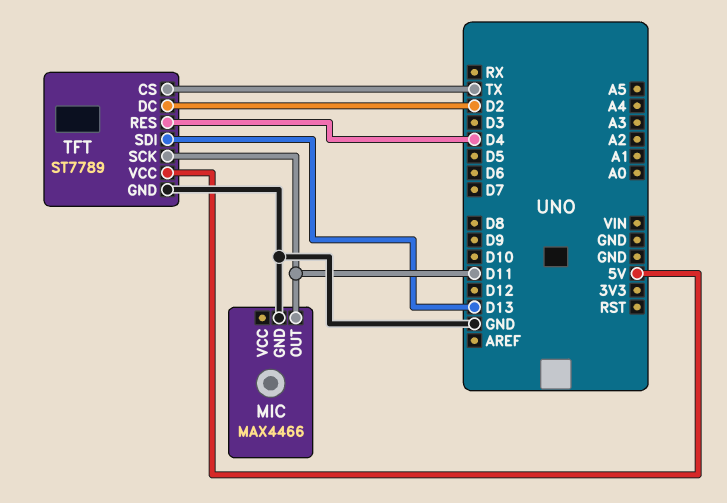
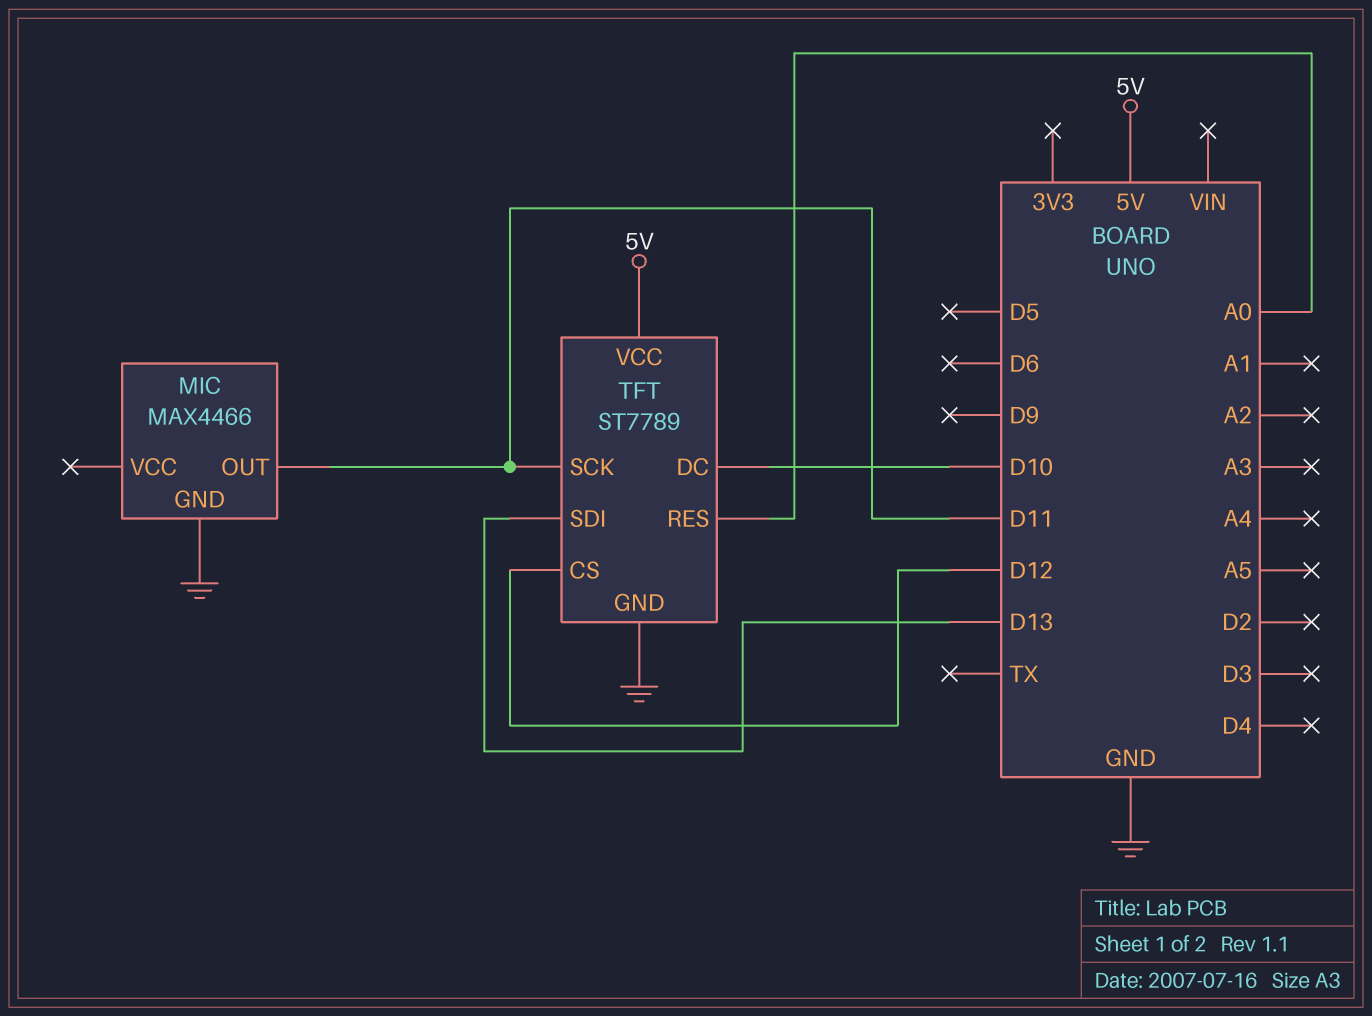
TFT pin CS: TX -> D12
TFT pin DC: D2 -> D10
TFT pin RES: D4 -> A0

